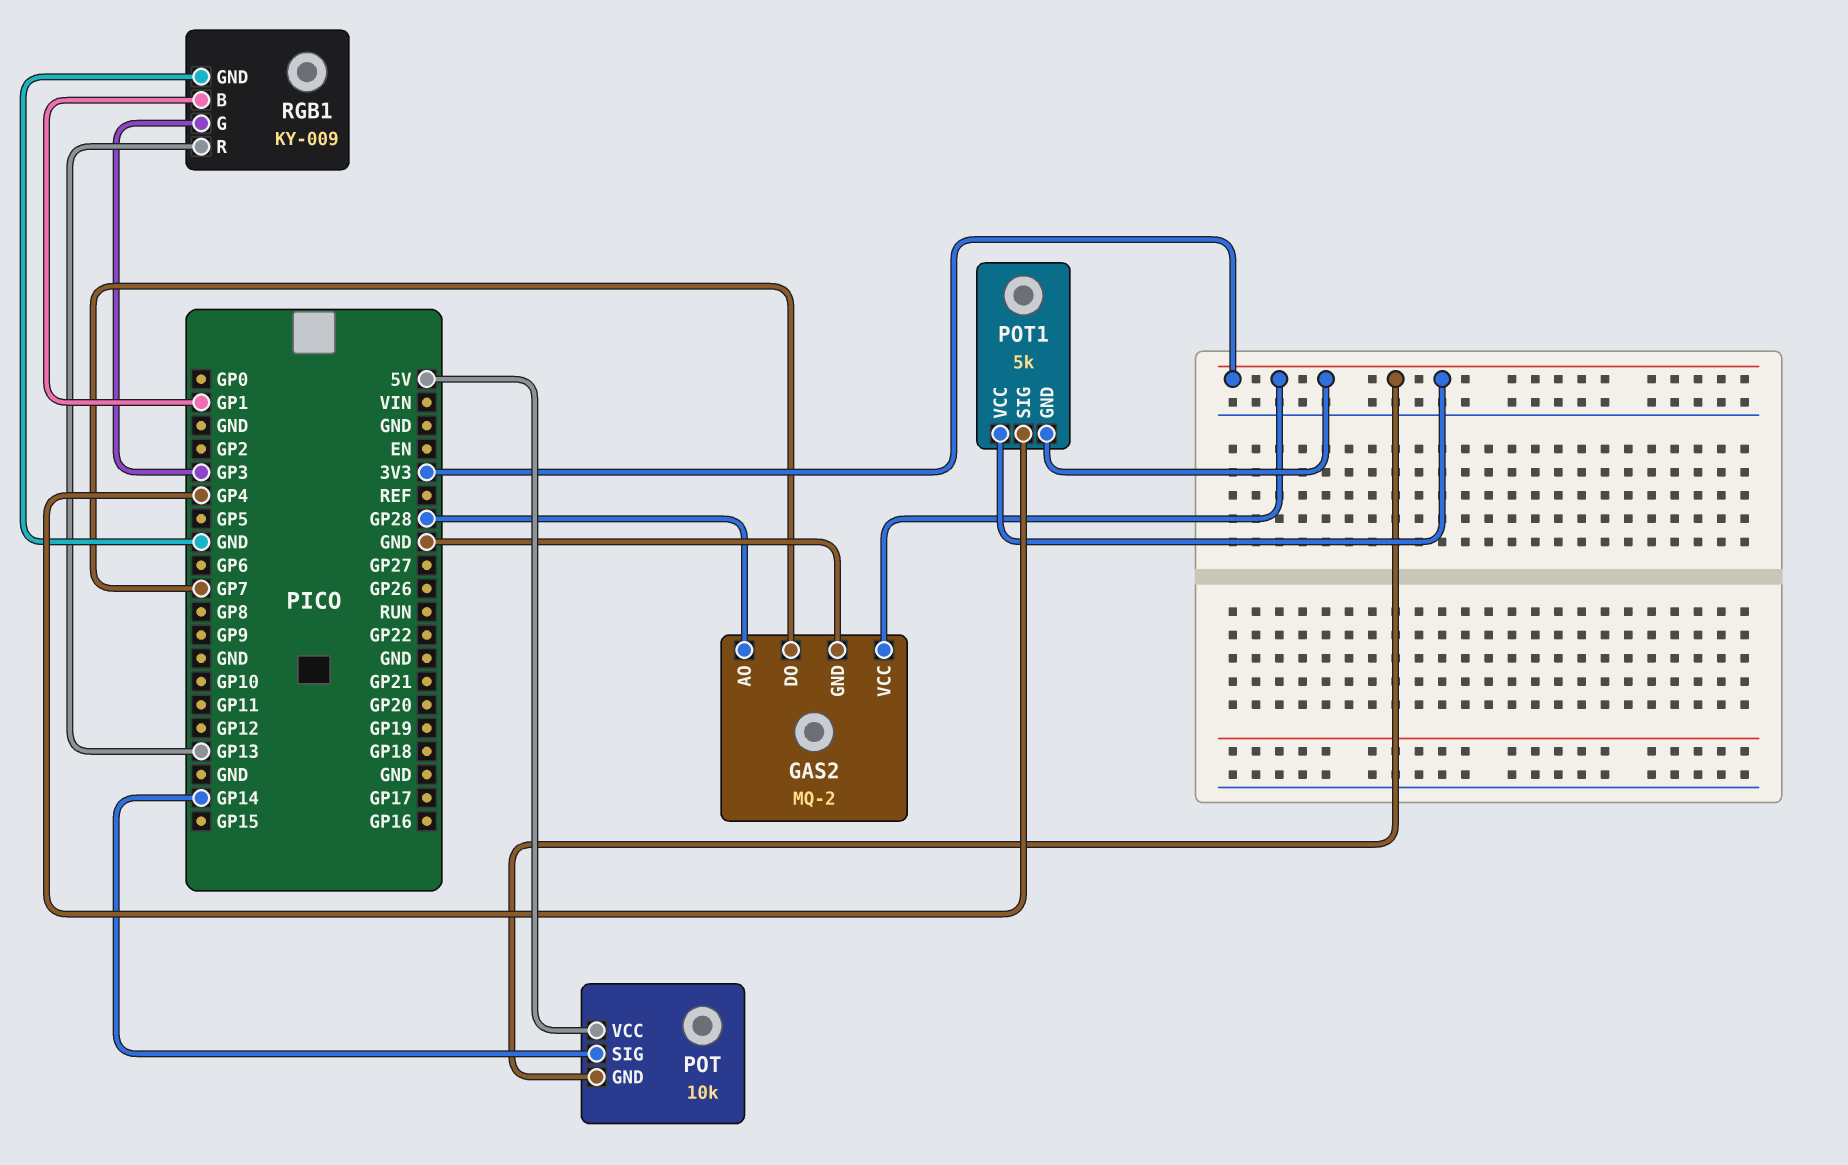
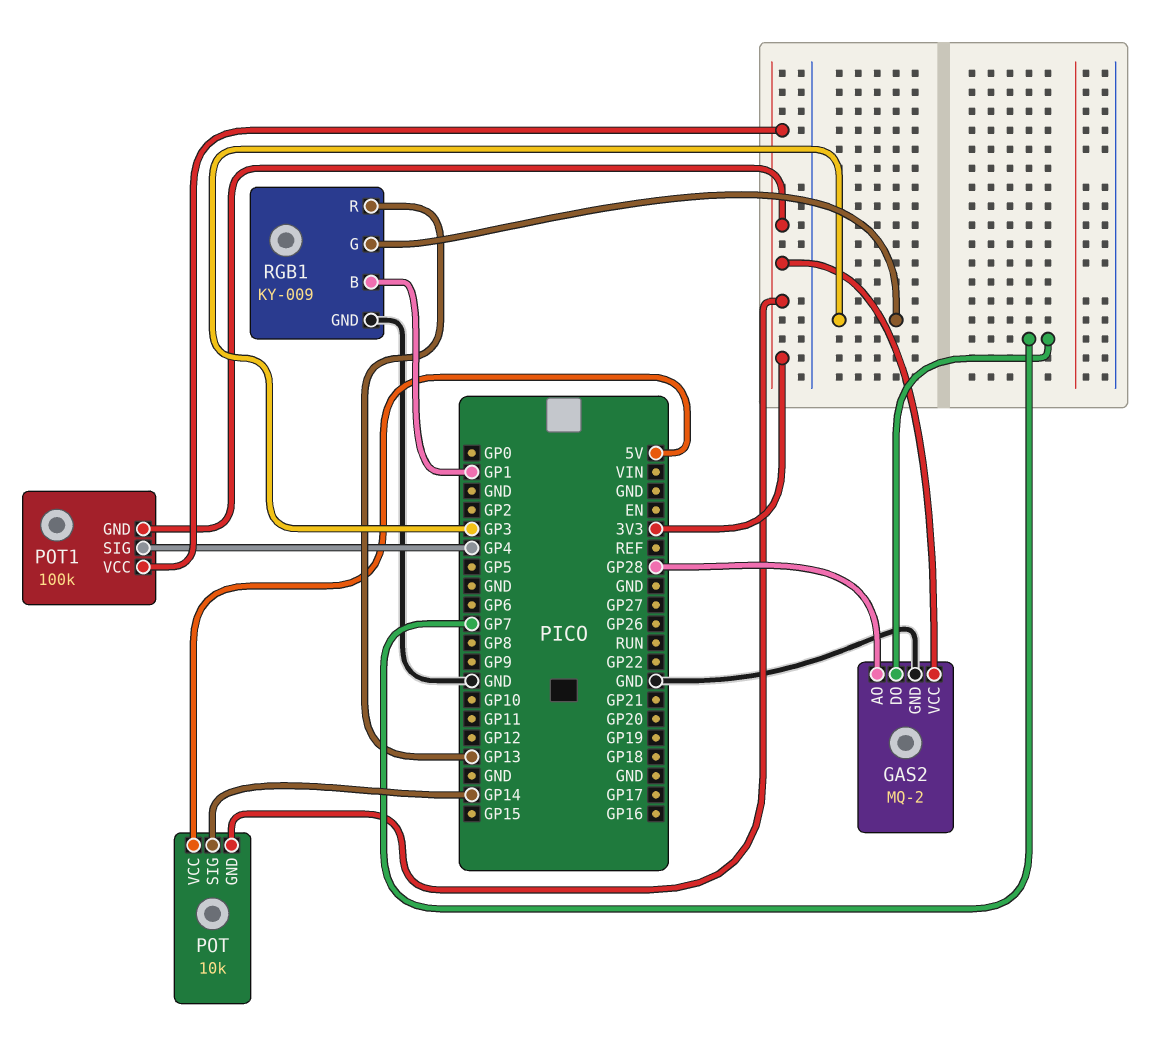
POT1: 5k -> 100k

